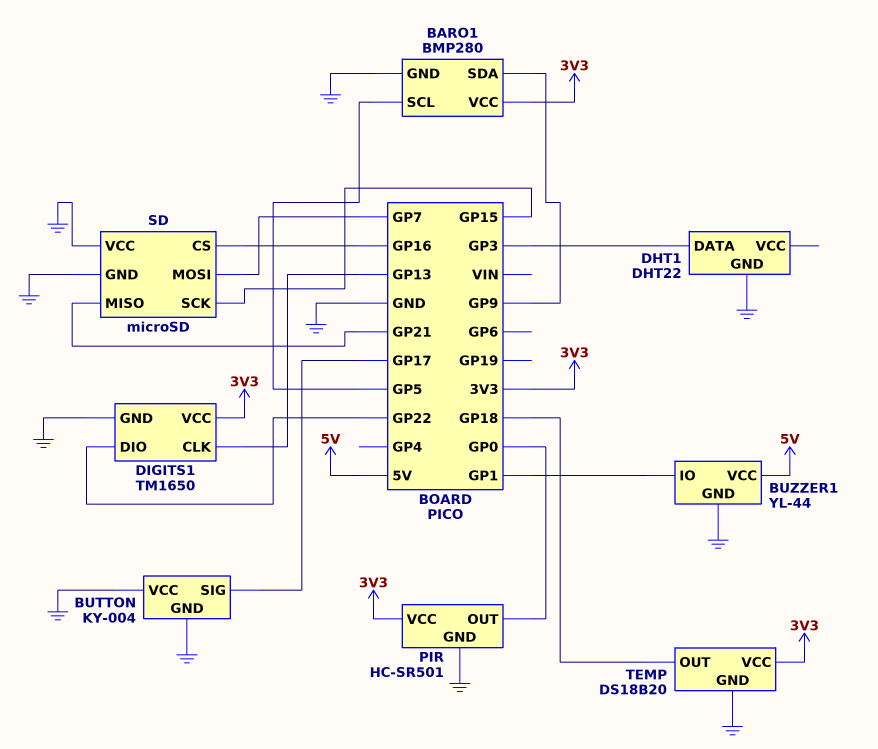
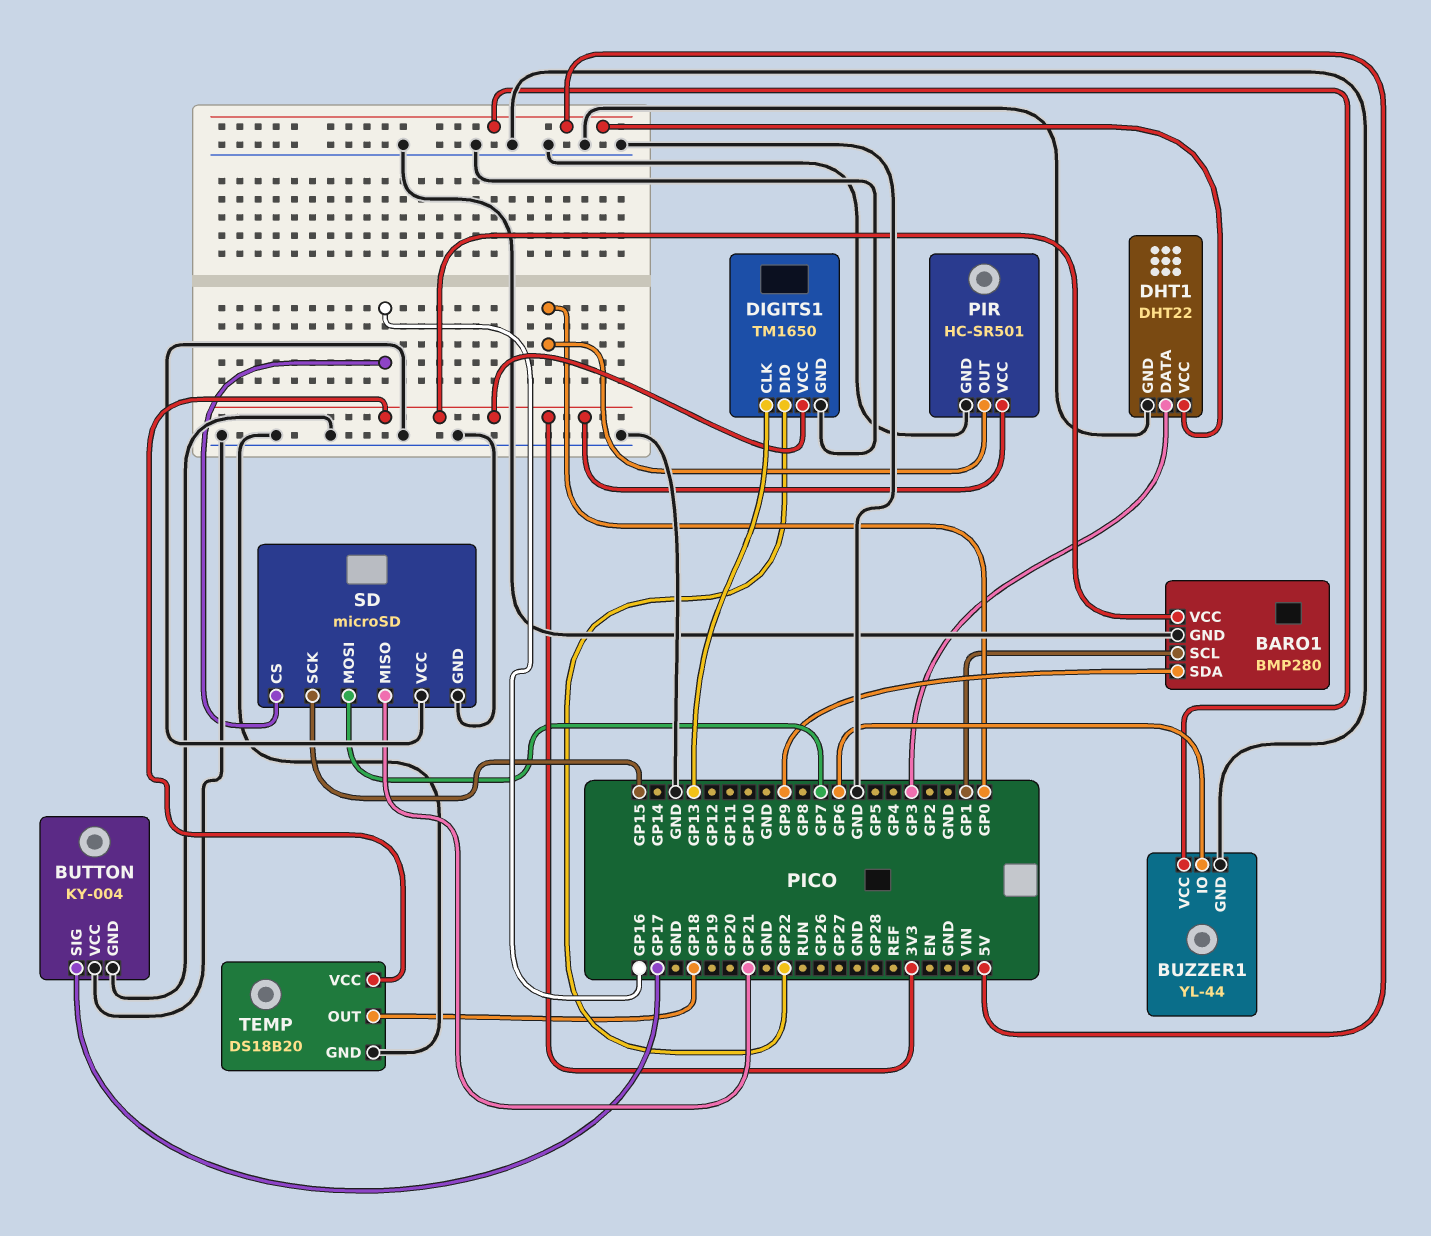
BARO1 pin SCL: GP5 -> GP1
BUZZER1 pin IO: GP1 -> GP6
DHT1 pin VCC: none -> 5V

